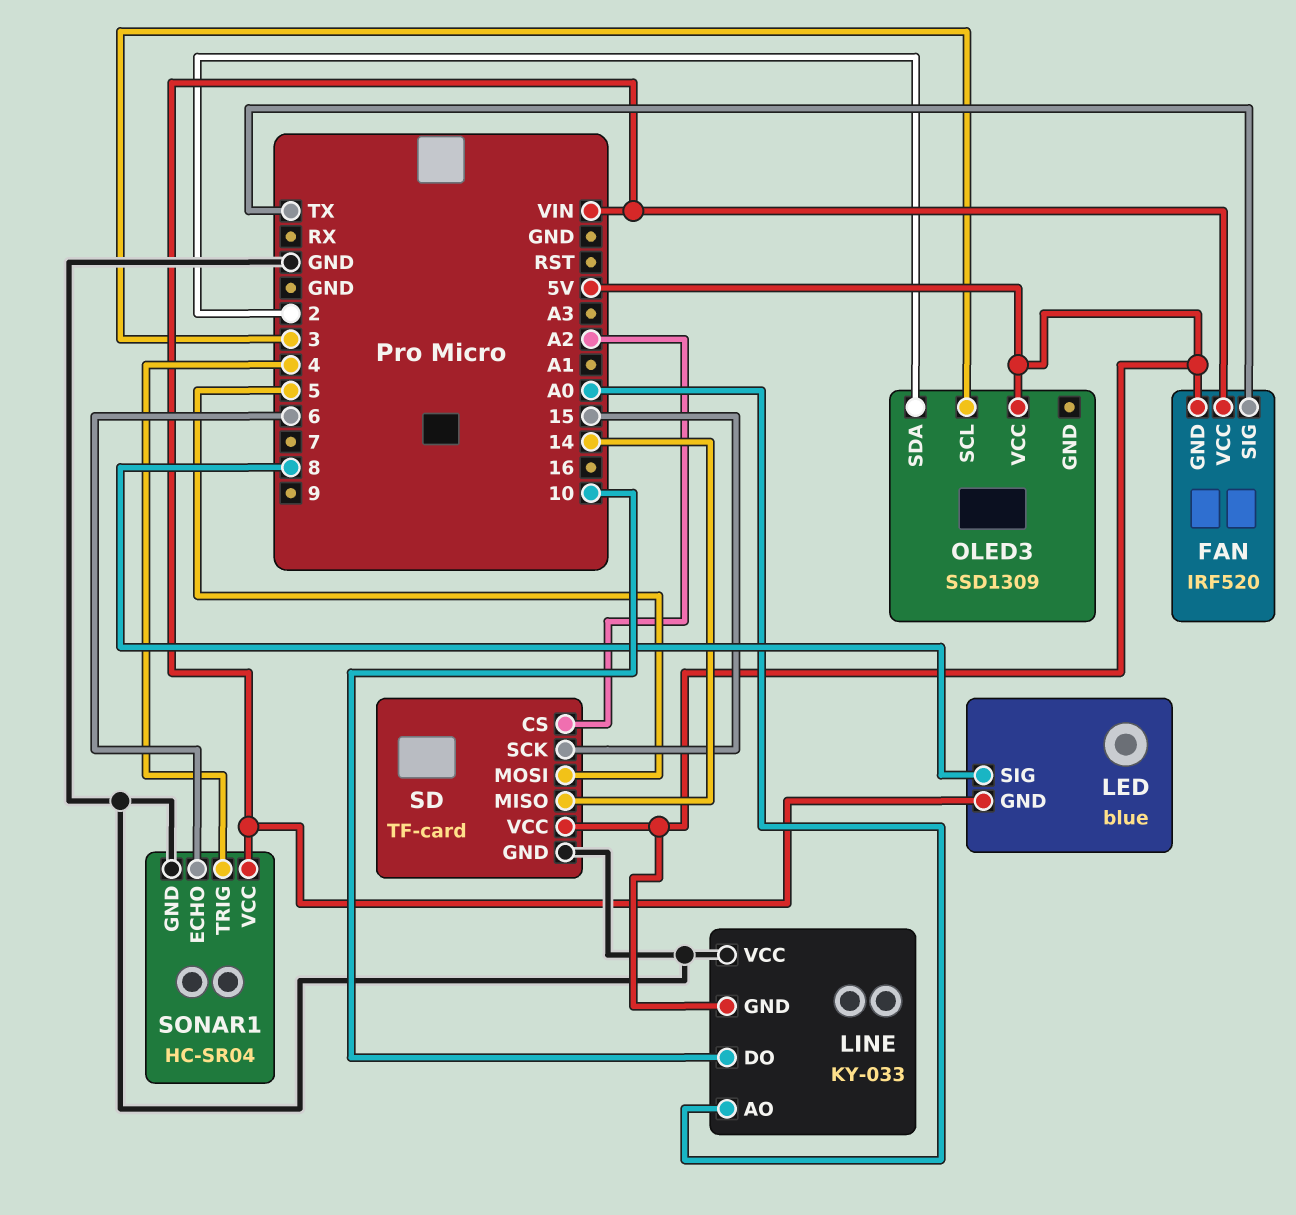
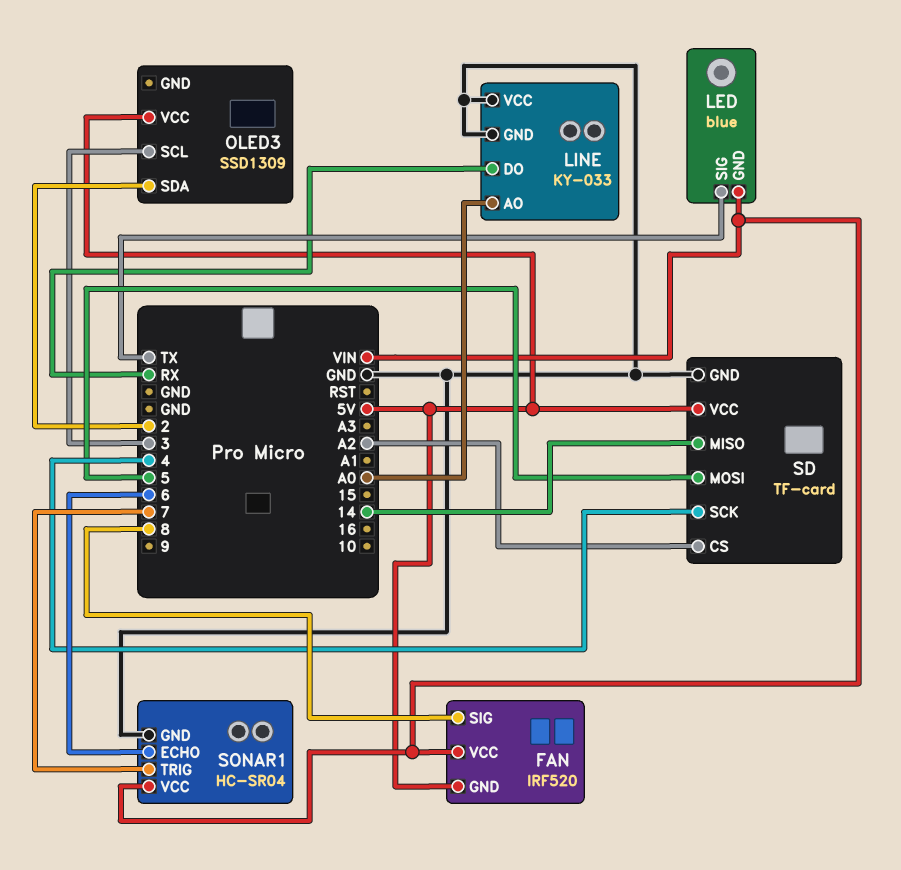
FAN pin SIG: TX -> 8
LED pin SIG: 8 -> TX
LINE pin DO: 10 -> RX
LINE pin GND: 5V -> GND
SD pin SCK: 15 -> 4
SONAR1 pin TRIG: 4 -> 7

